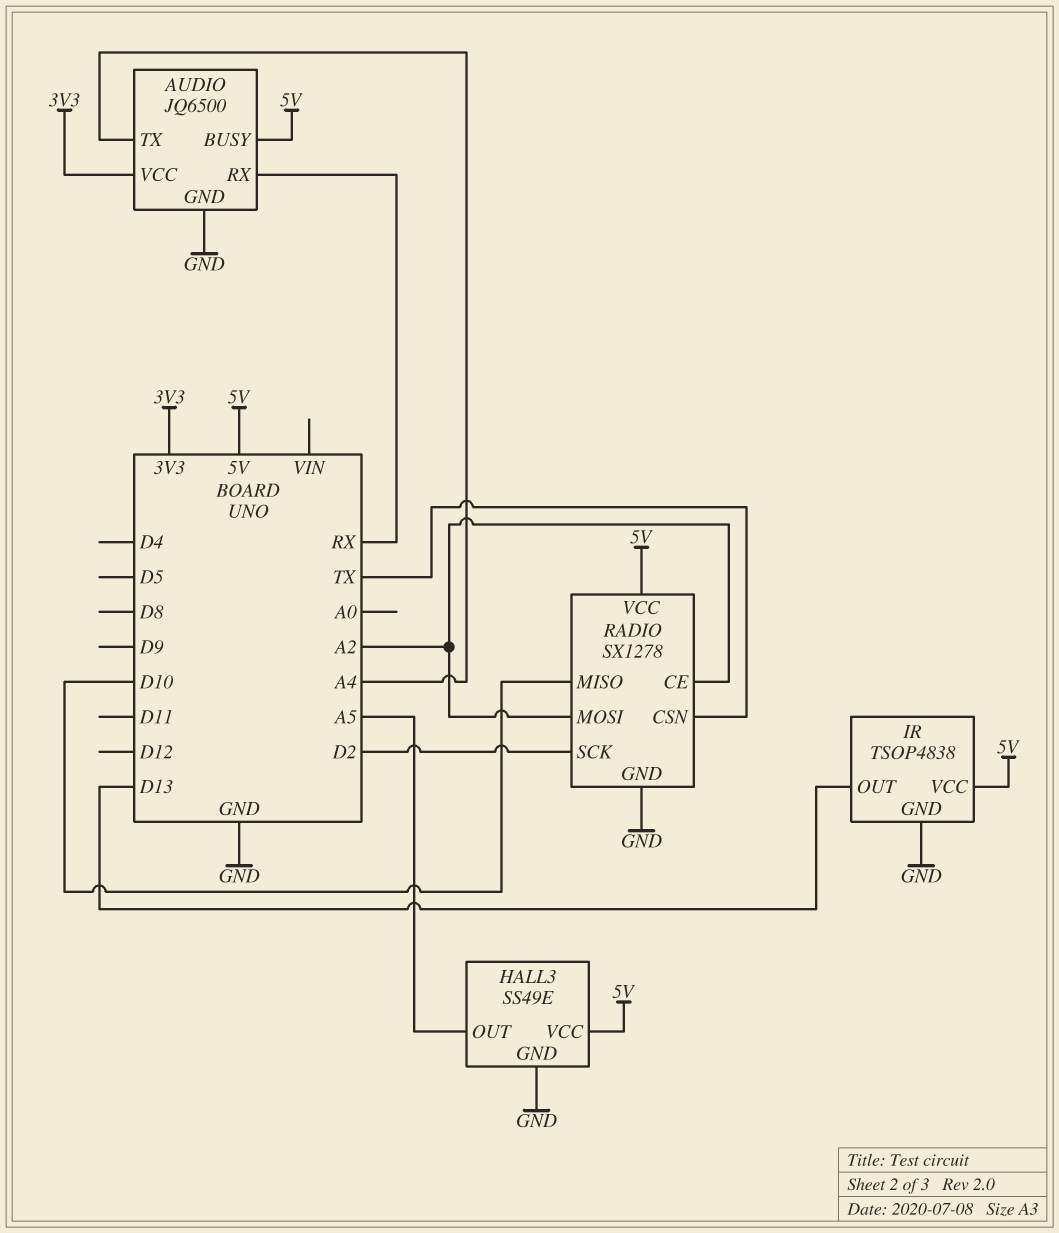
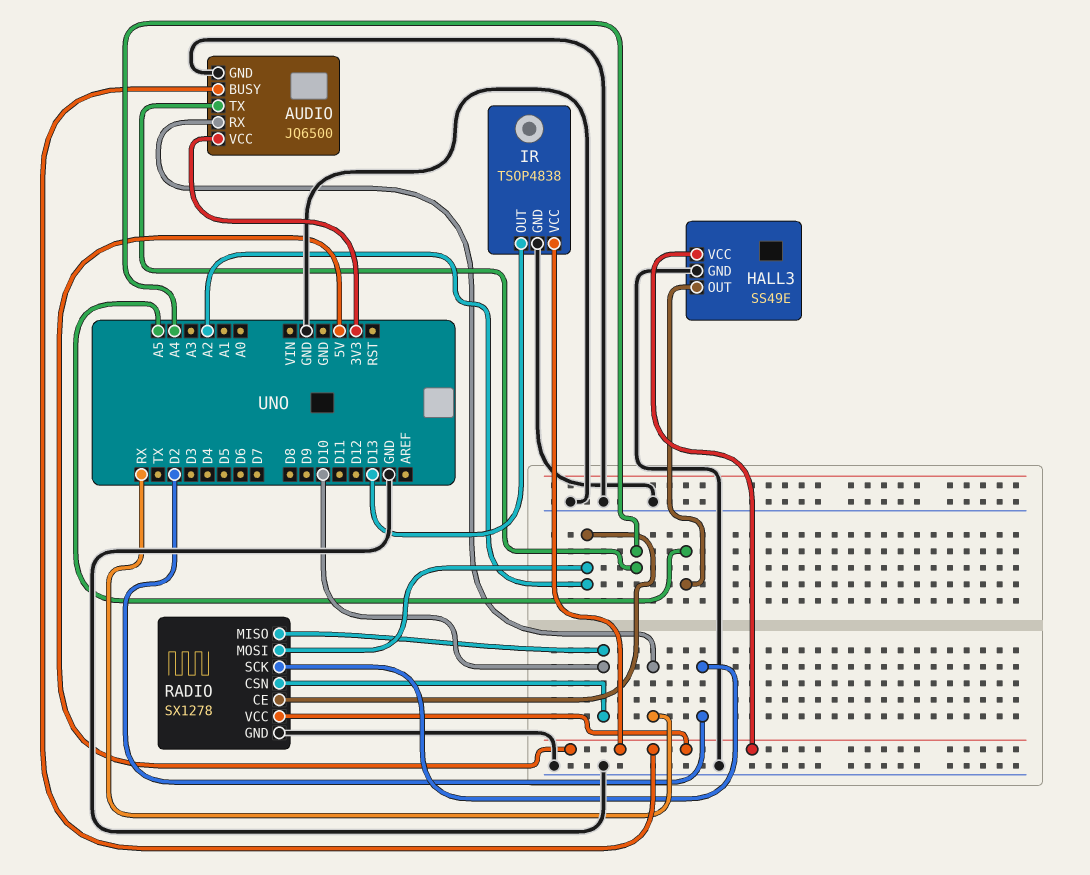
RADIO pin CSN: TX -> D10

